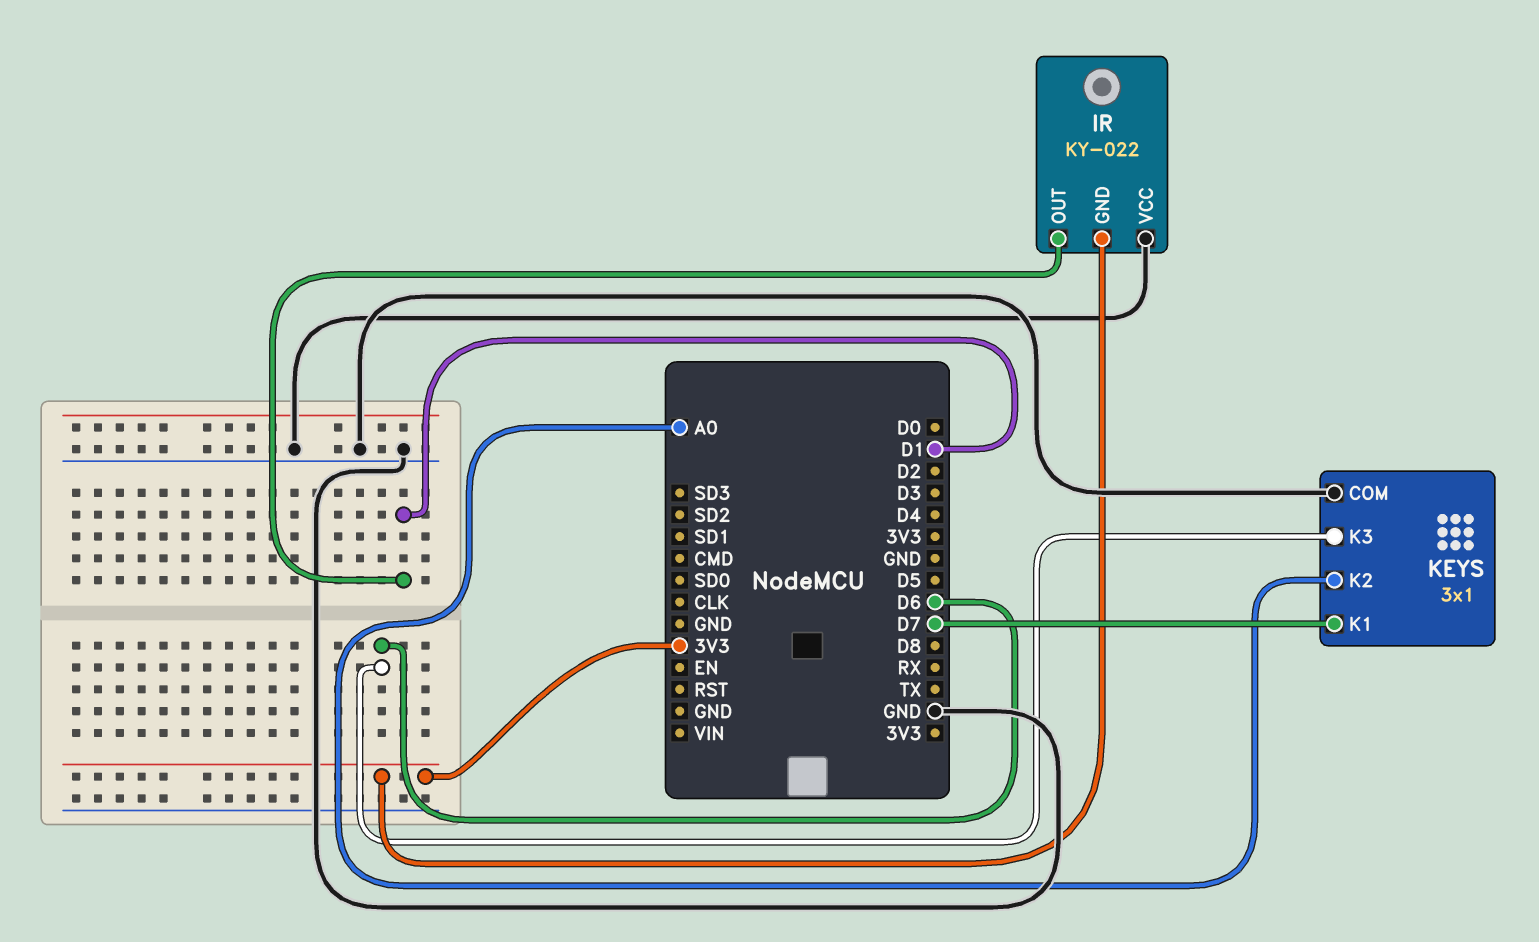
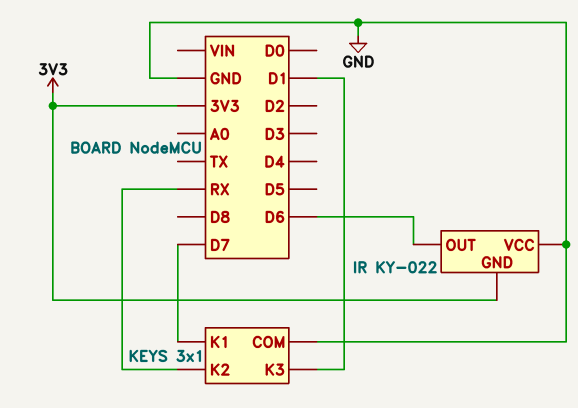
IR pin OUT: D1 -> D6
KEYS pin K2: A0 -> RX
KEYS pin K3: D6 -> D1

